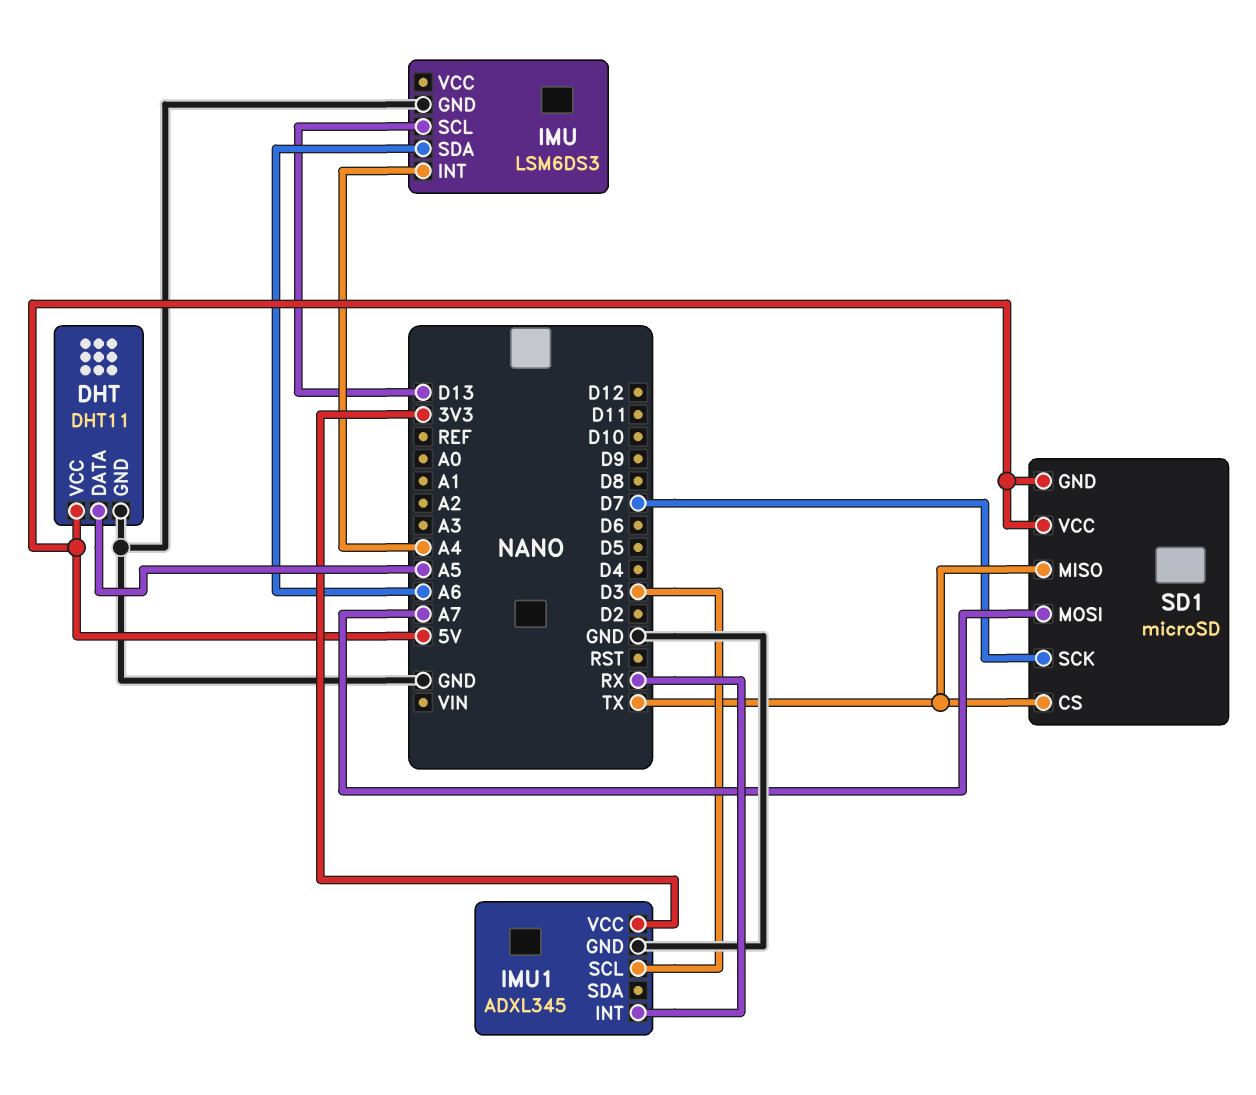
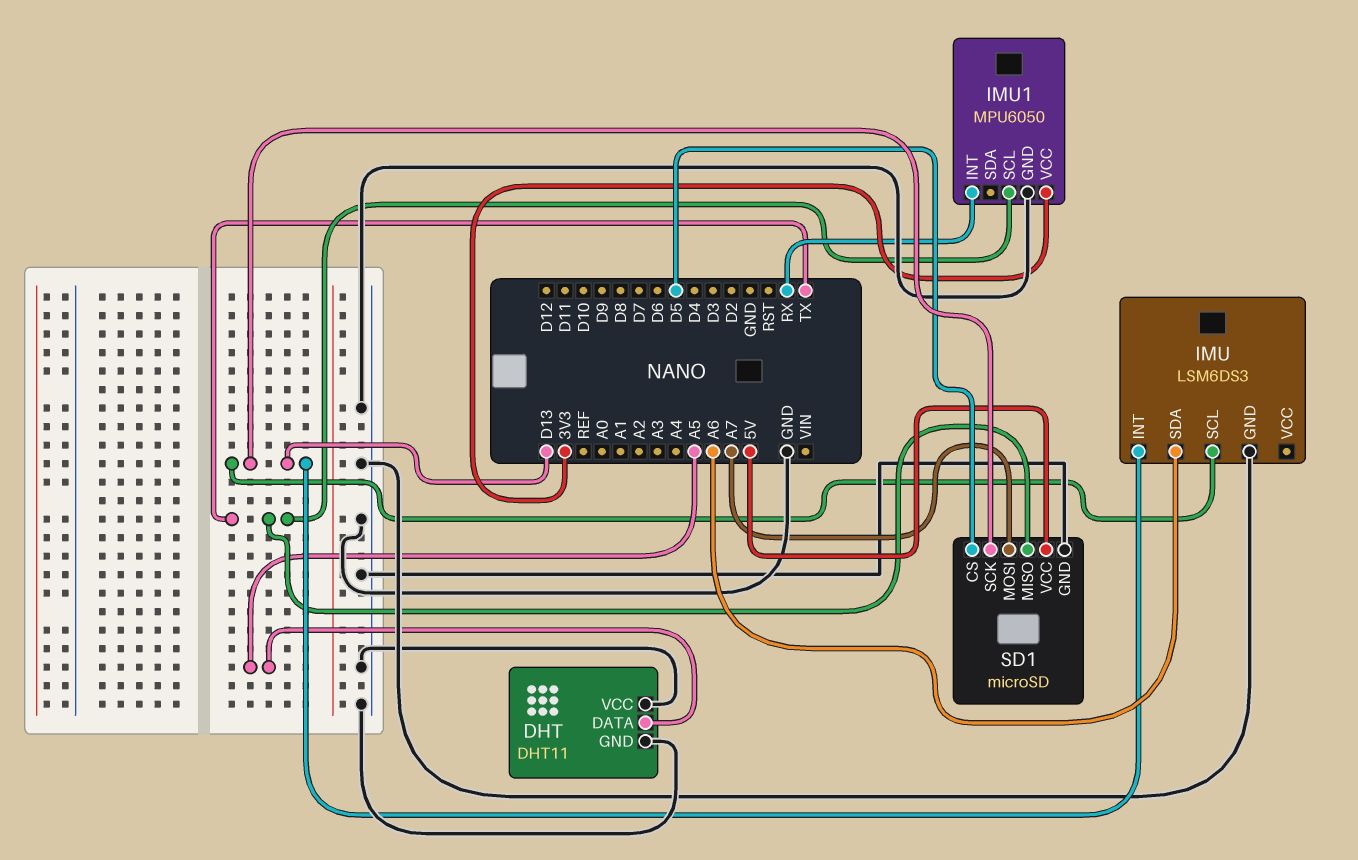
DHT pin VCC: 5V -> GND
IMU pin INT: A4 -> D13
IMU1: ADXL345 -> MPU6050
IMU1 pin SCL: D3 -> TX
SD1 pin CS: TX -> D5
SD1 pin GND: 5V -> GND
SD1 pin SCK: D7 -> D13

